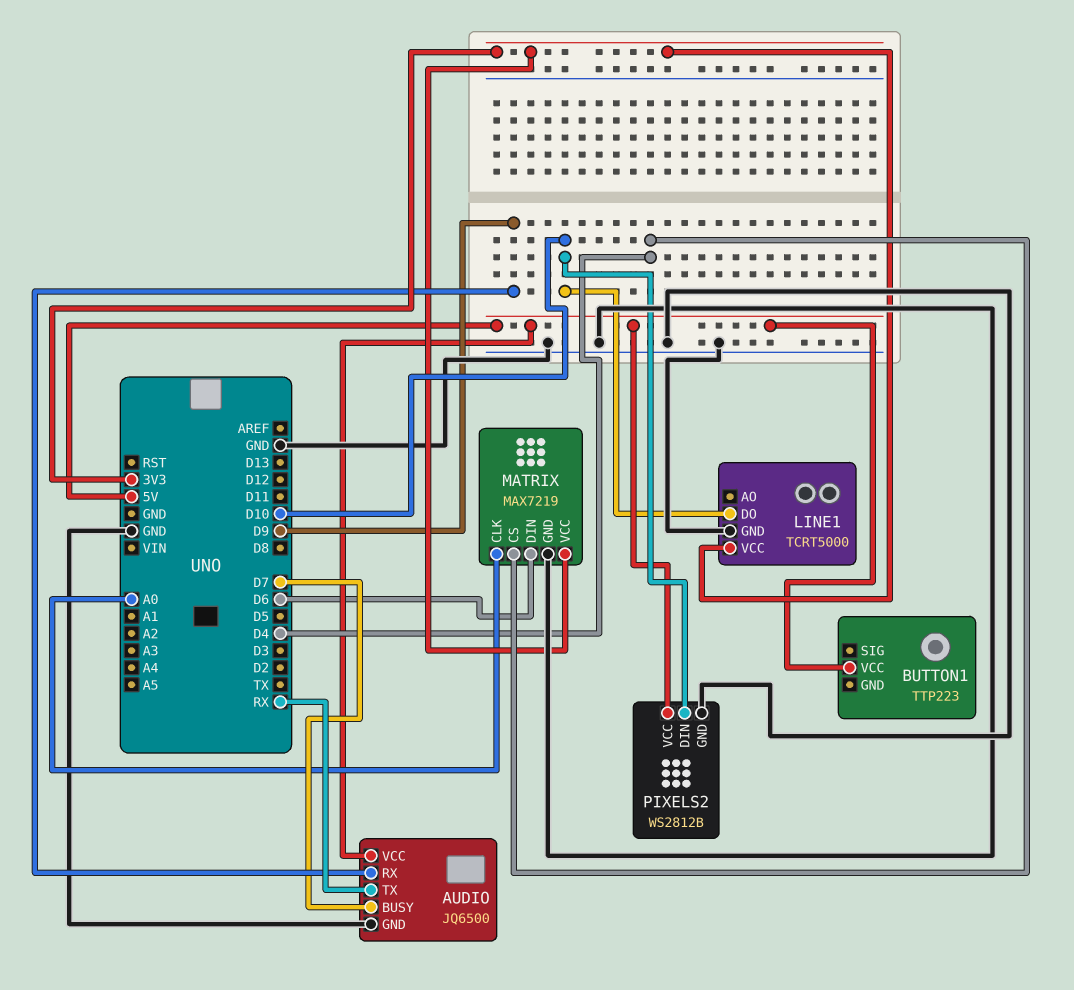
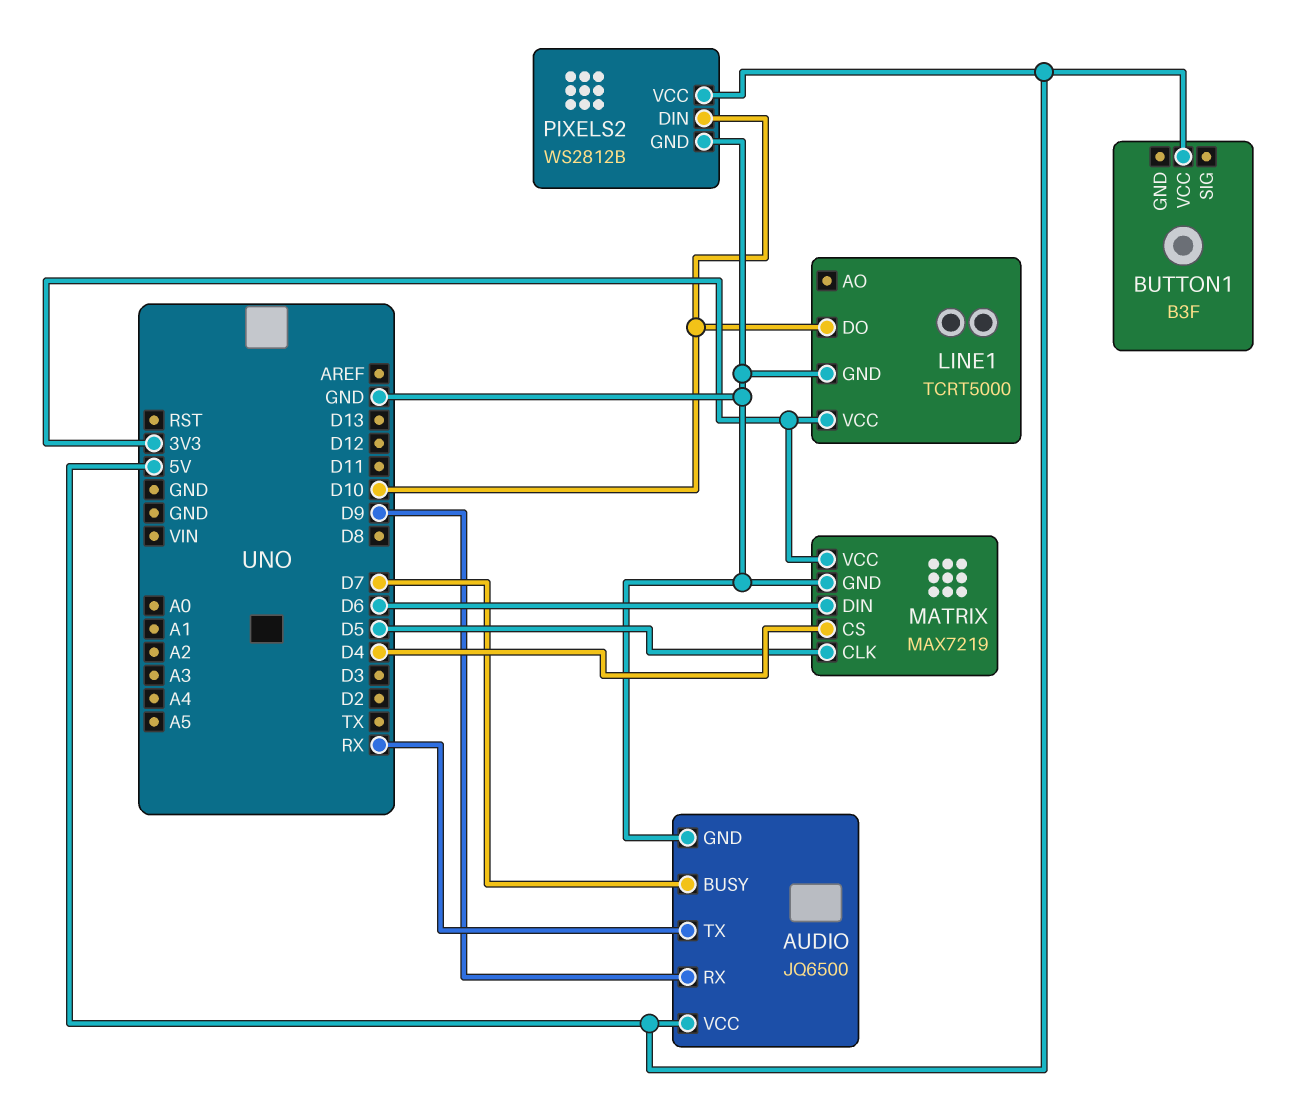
BUTTON1: TTP223 -> B3F
MATRIX pin CLK: A0 -> D5

